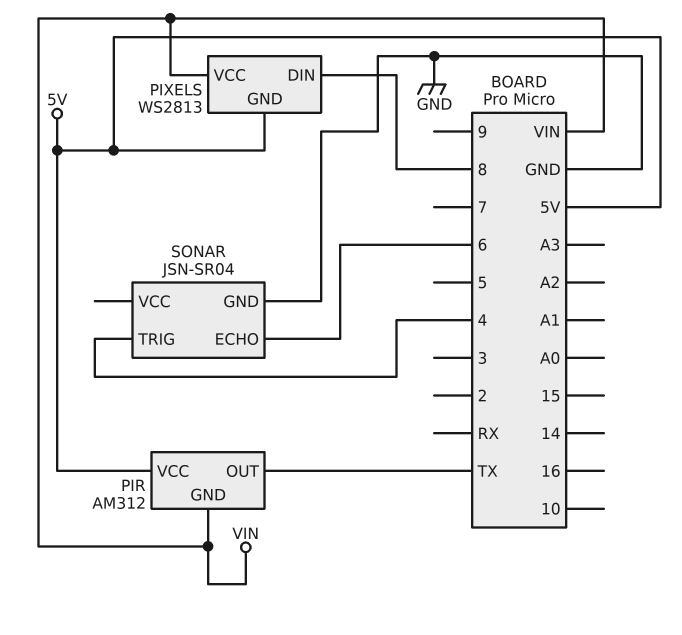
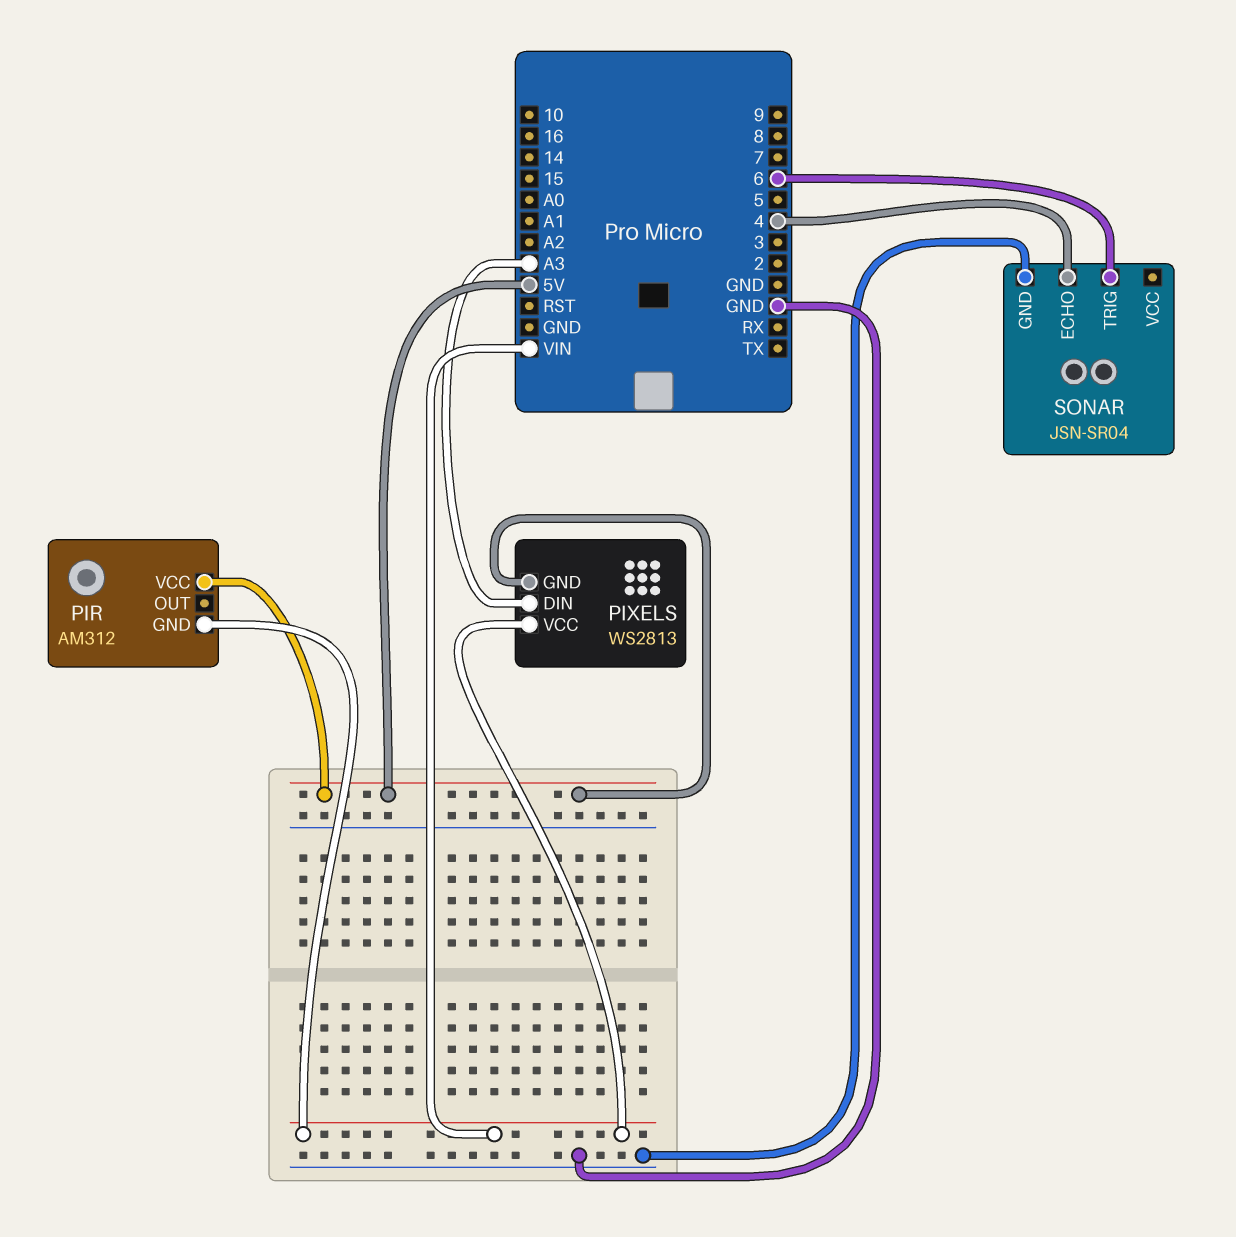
PIR pin OUT: TX -> none
PIXELS pin DIN: 8 -> A3
SONAR pin ECHO: 6 -> 4
SONAR pin TRIG: 4 -> 6

